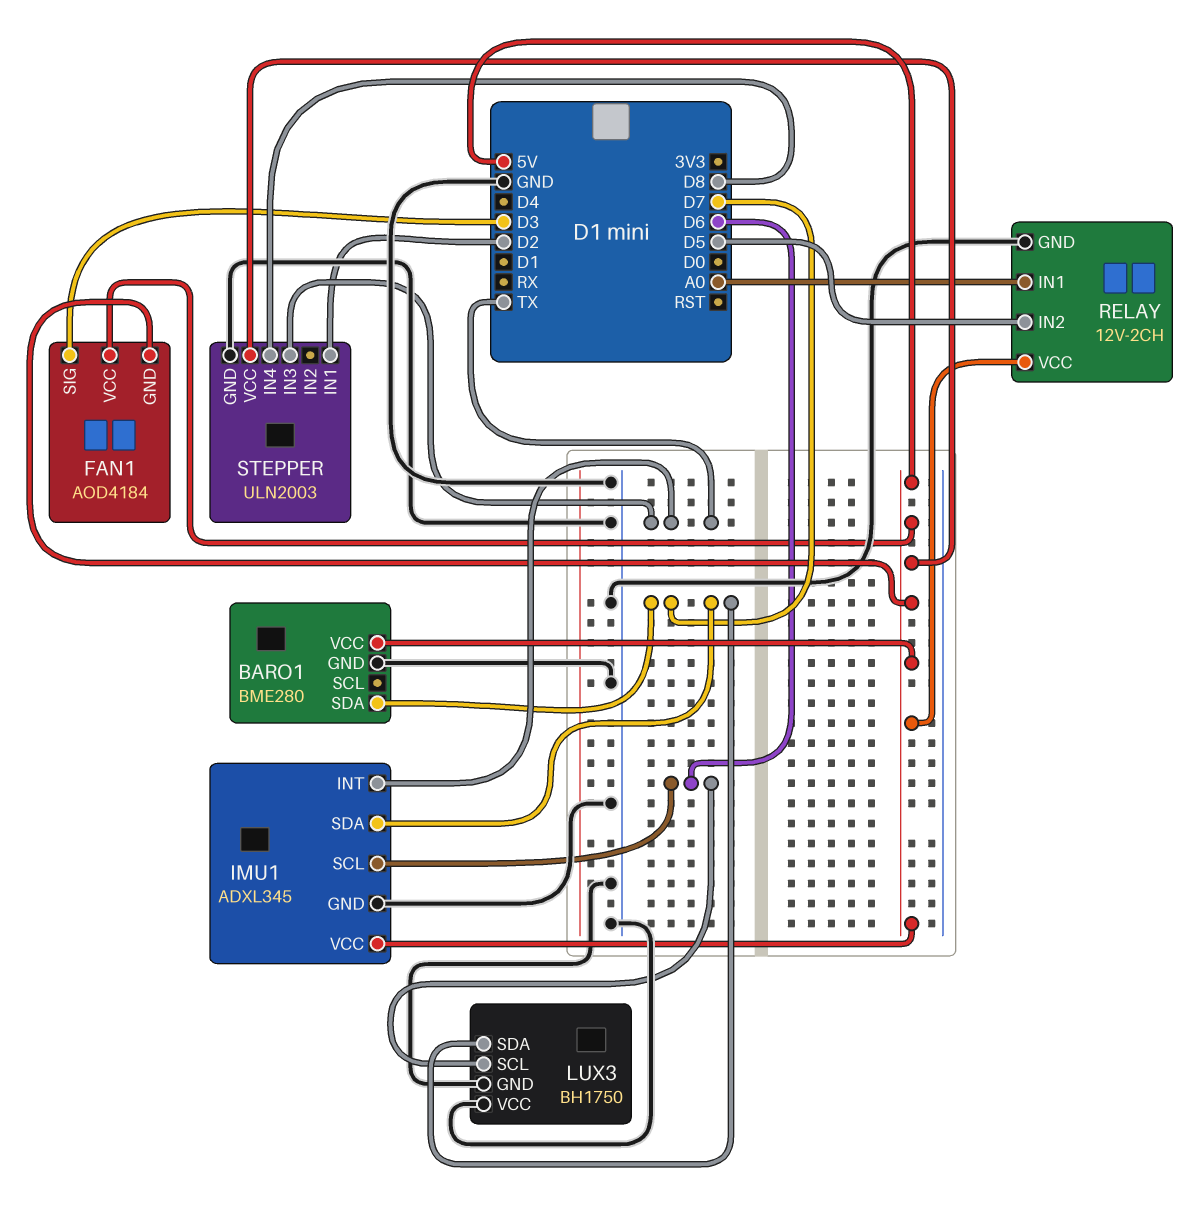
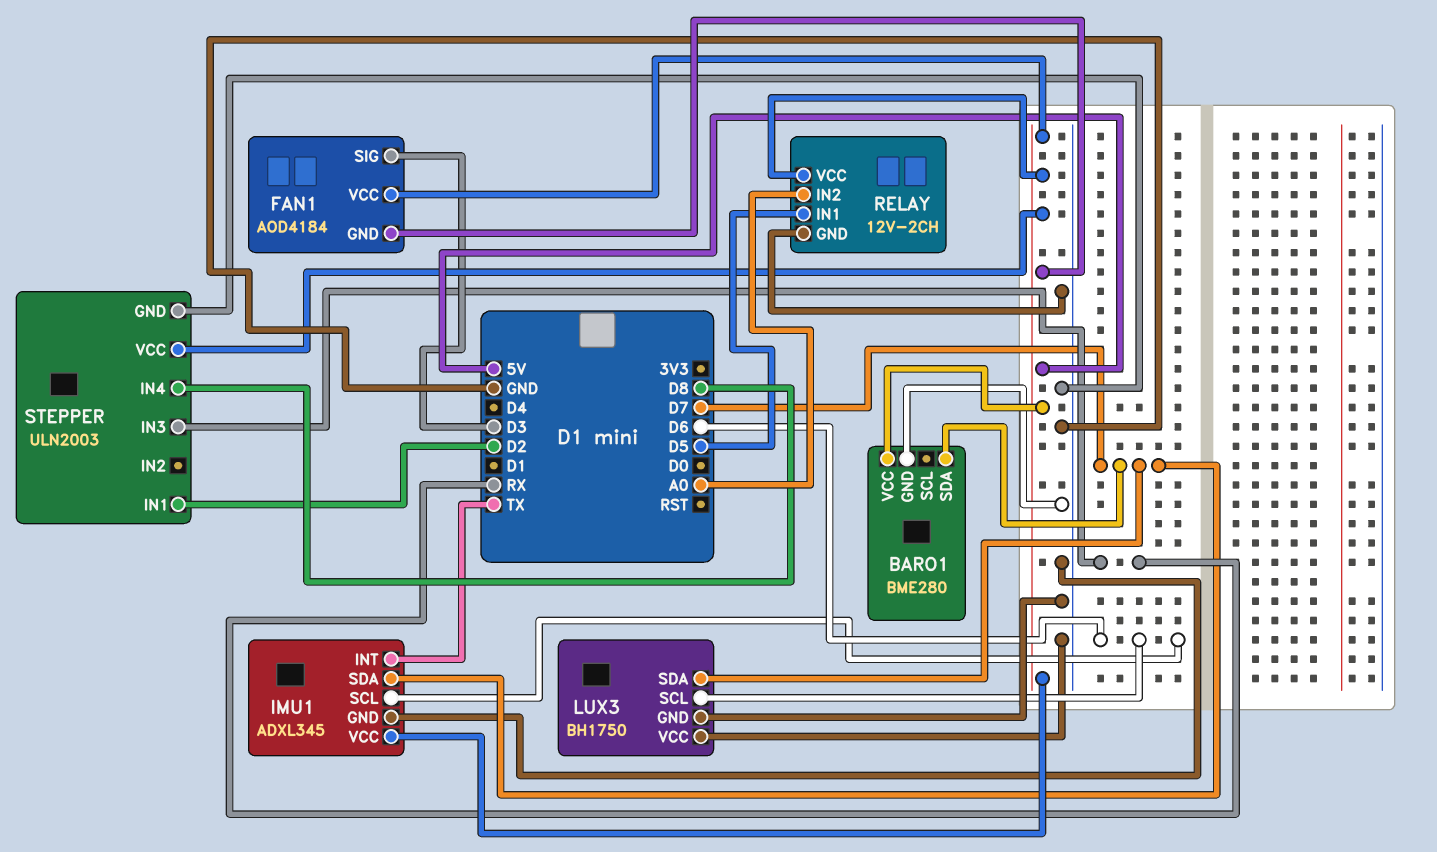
RELAY pin IN1: A0 -> D5
RELAY pin IN2: D5 -> A0
STEPPER pin IN3: TX -> RX

